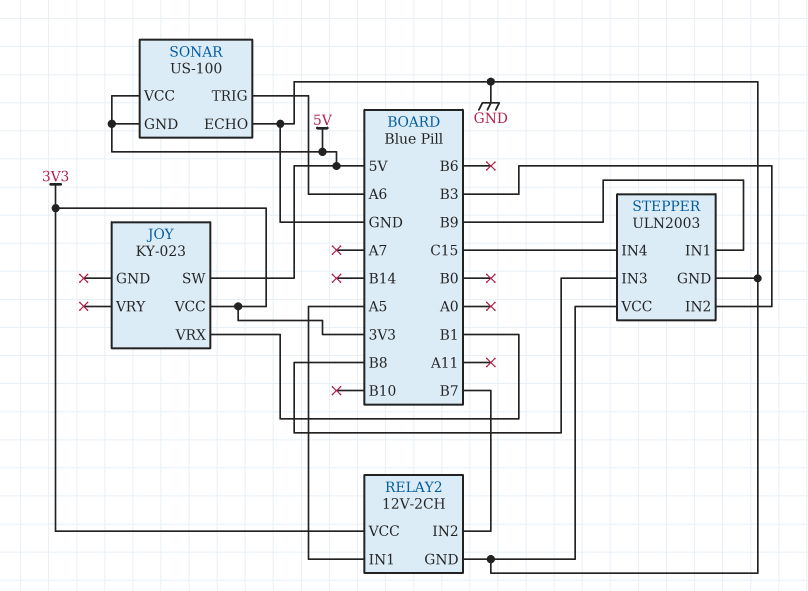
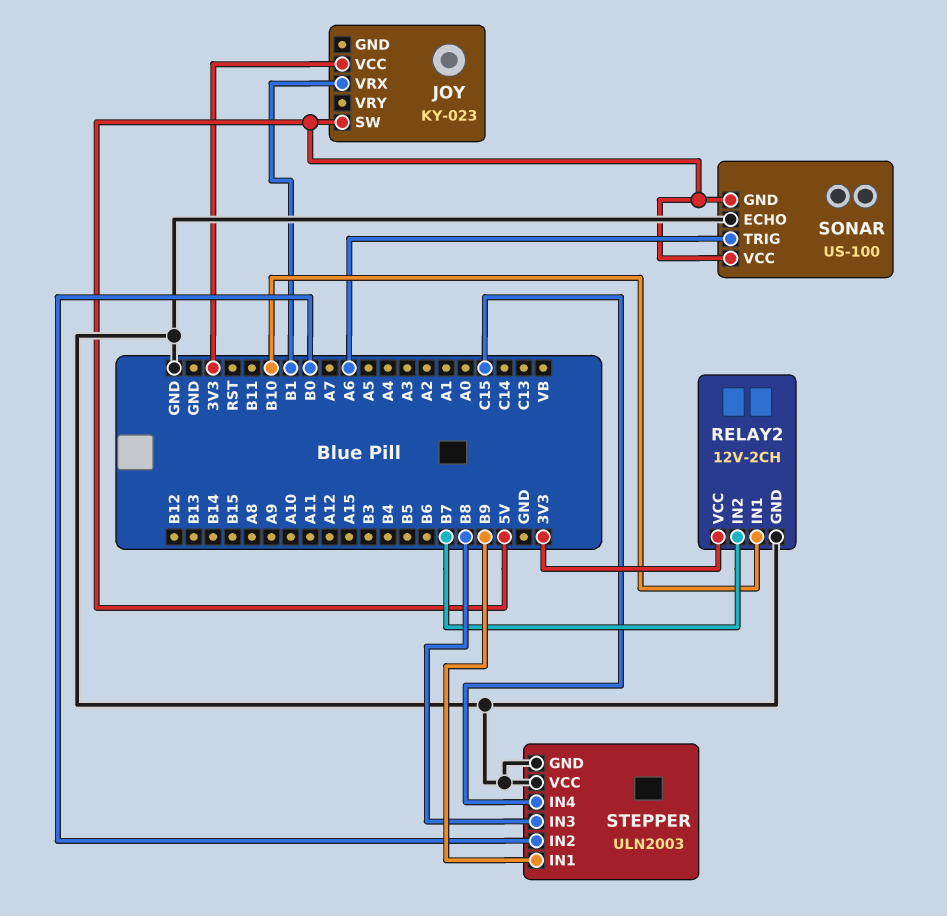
RELAY2 pin IN1: A5 -> B10
STEPPER pin IN2: B3 -> B0

